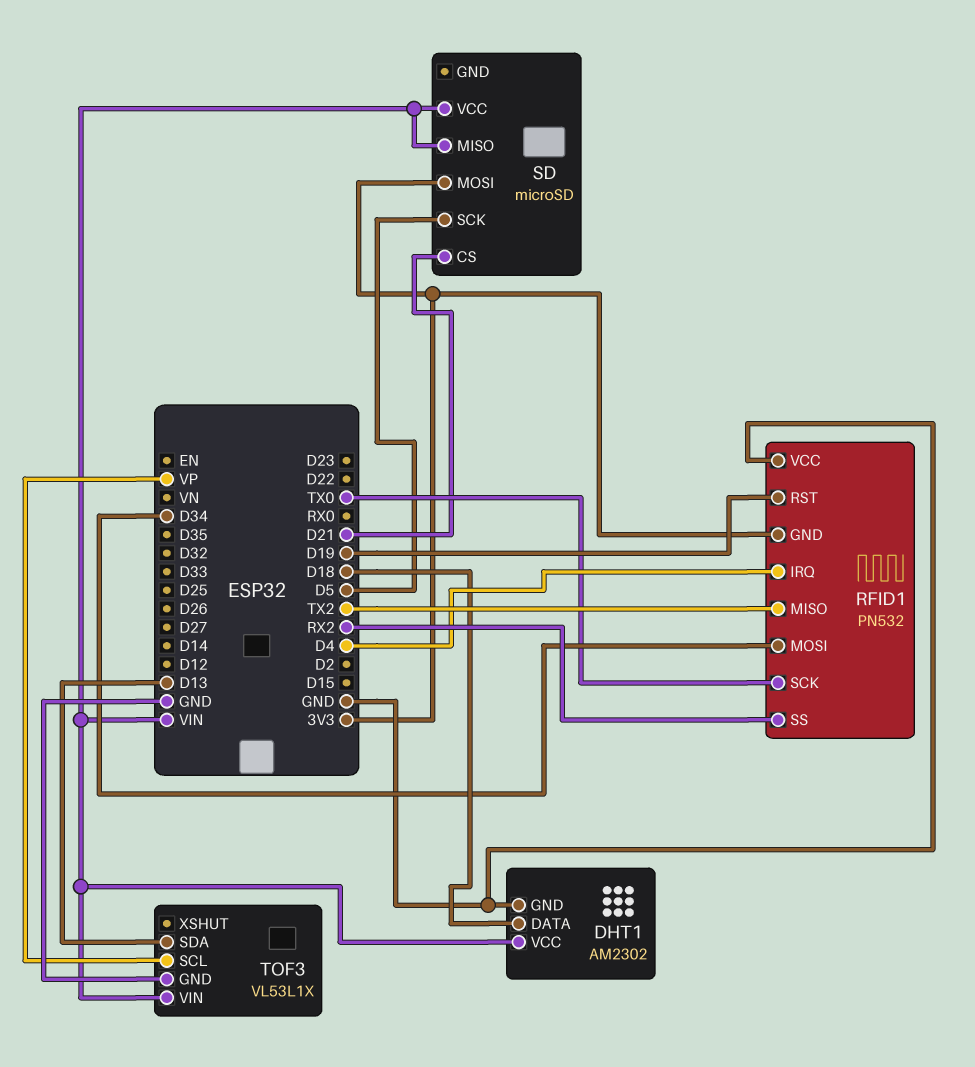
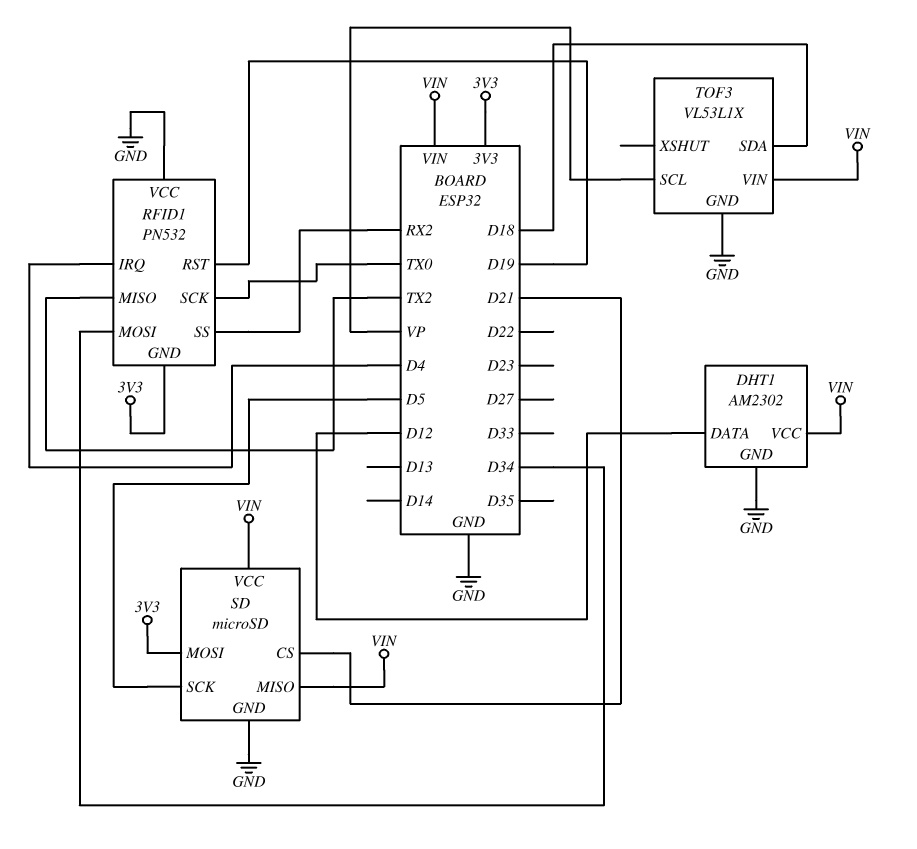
DHT1 pin DATA: D18 -> D12
SD pin GND: none -> GND
TOF3 pin SDA: D13 -> D18

